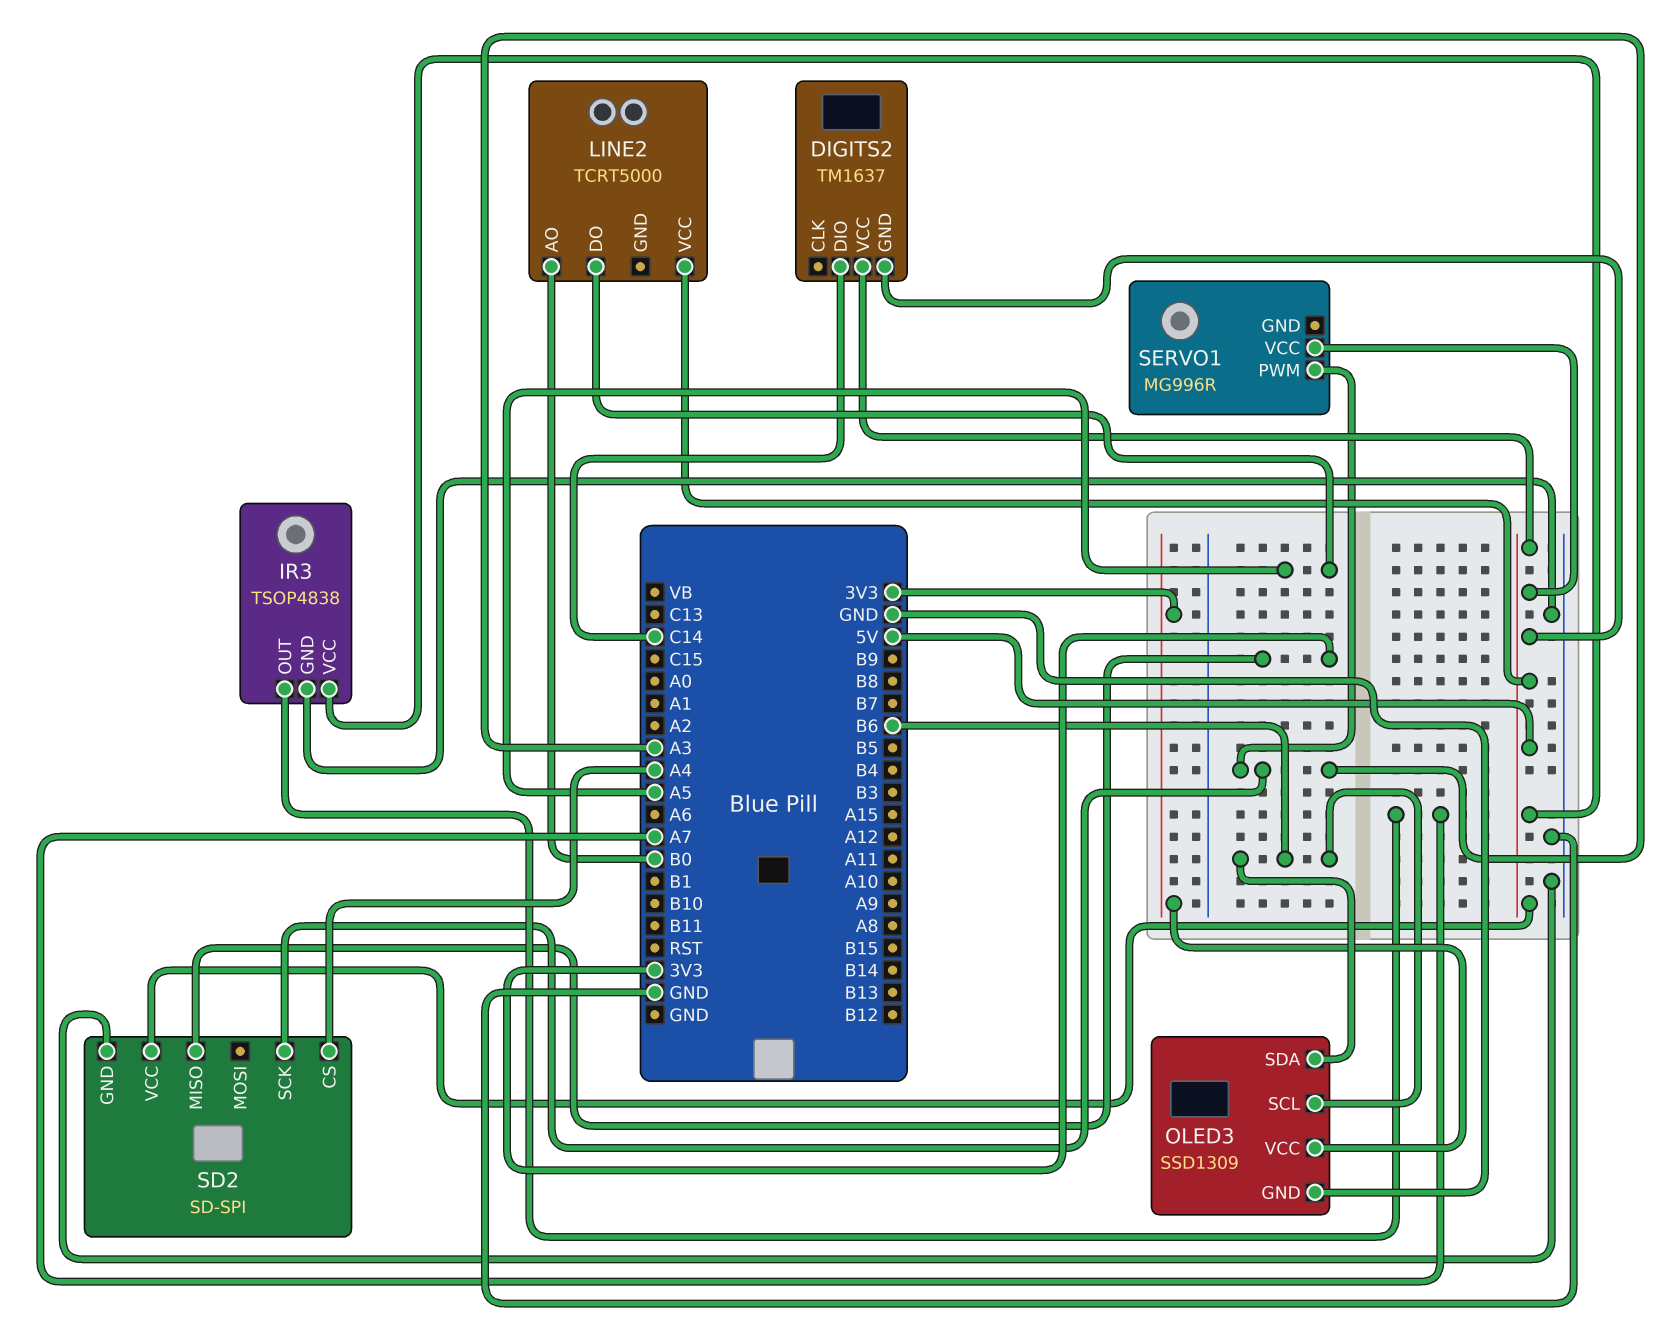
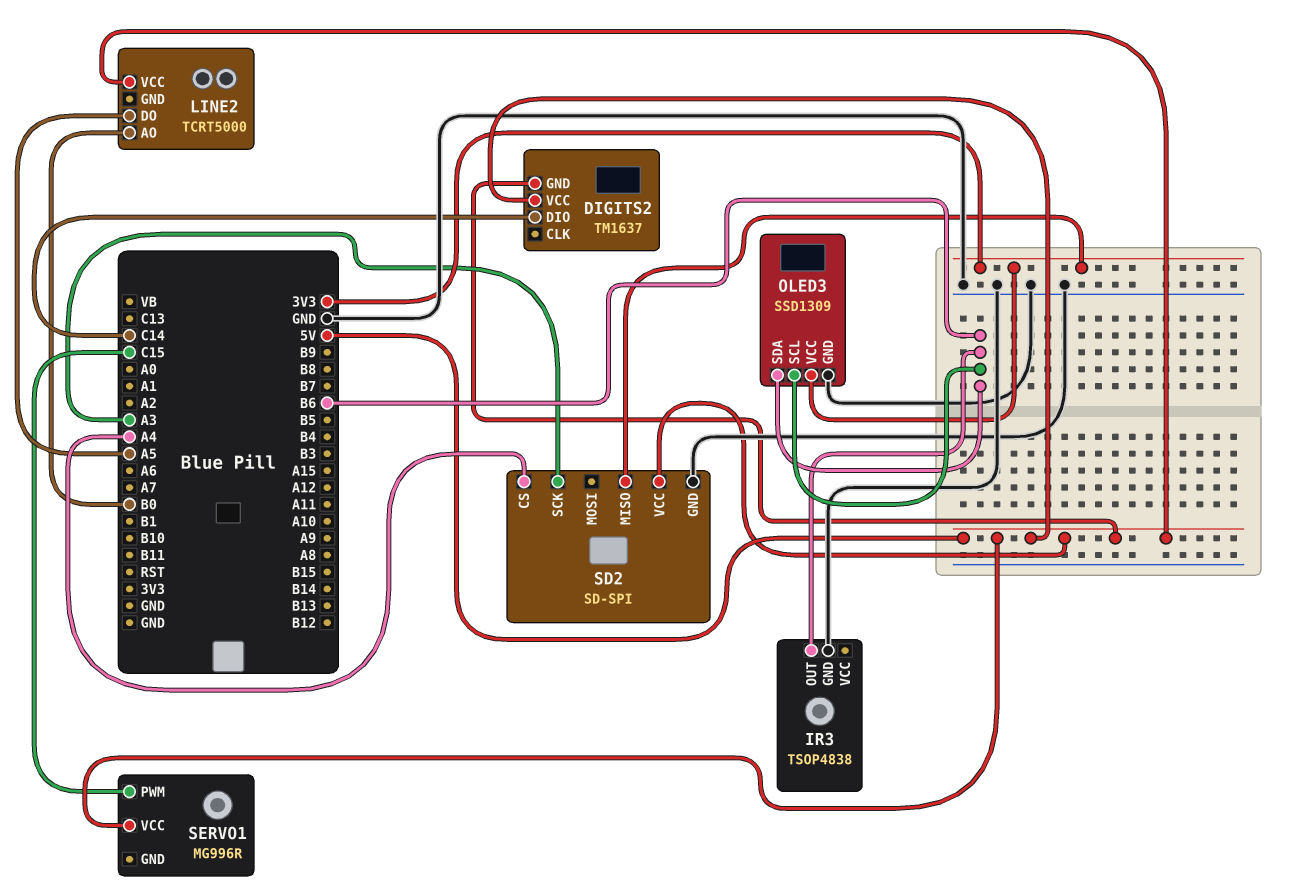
IR3 pin OUT: A7 -> B6
IR3 pin VCC: 5V -> none
SERVO1 pin PWM: A3 -> C15

